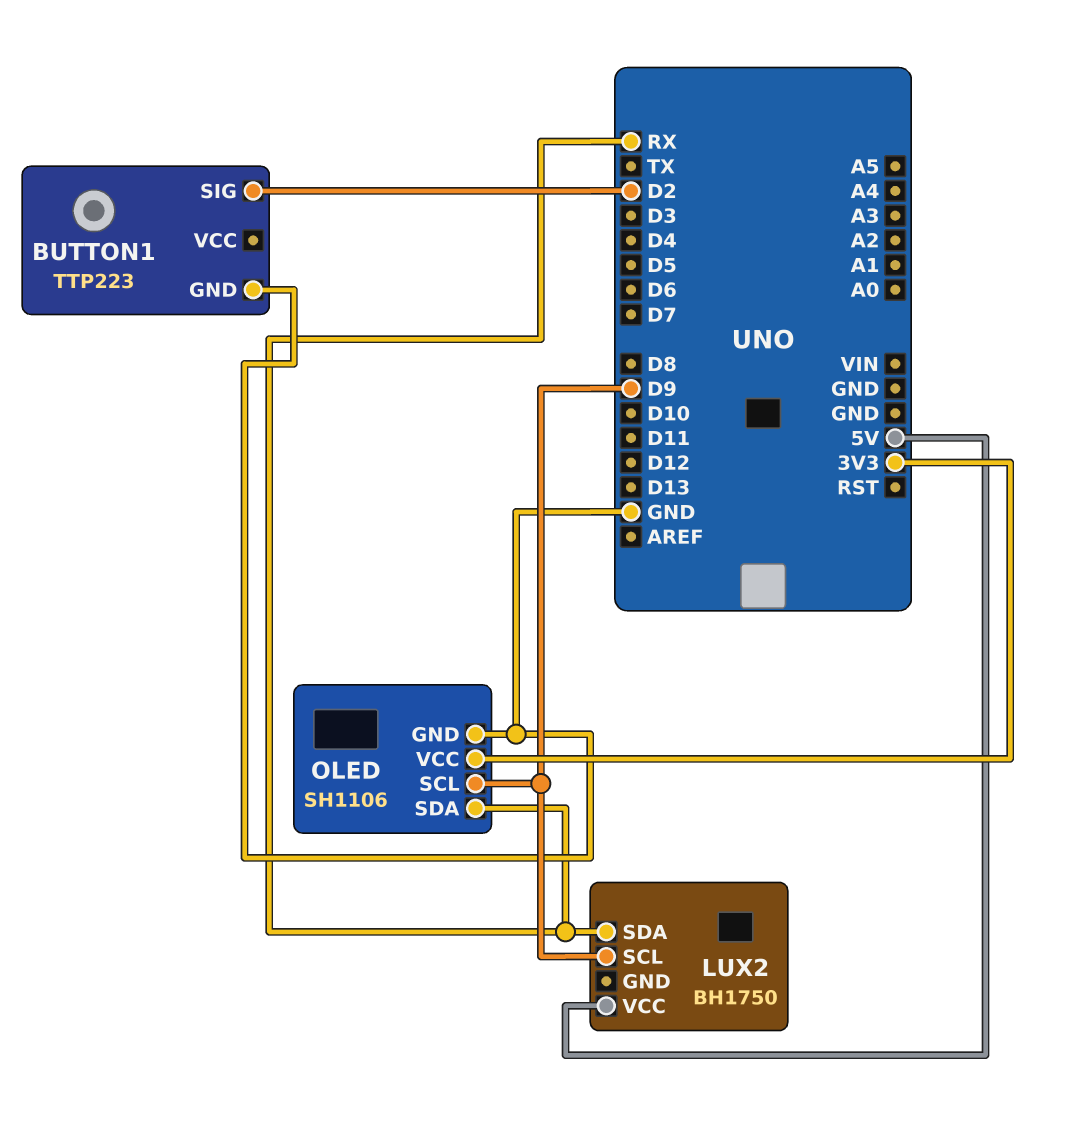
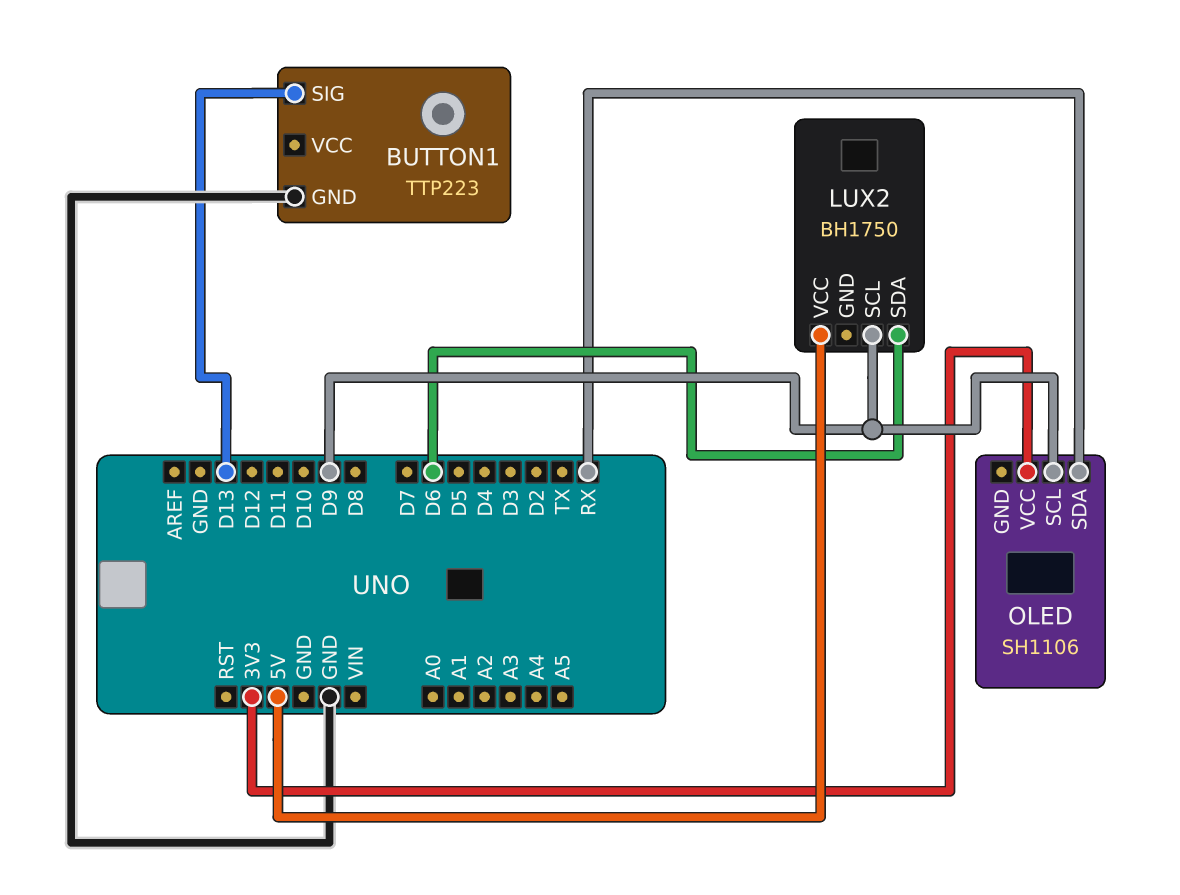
BUTTON1 pin SIG: D2 -> D13
LUX2 pin SDA: RX -> D6
OLED pin GND: GND -> none

